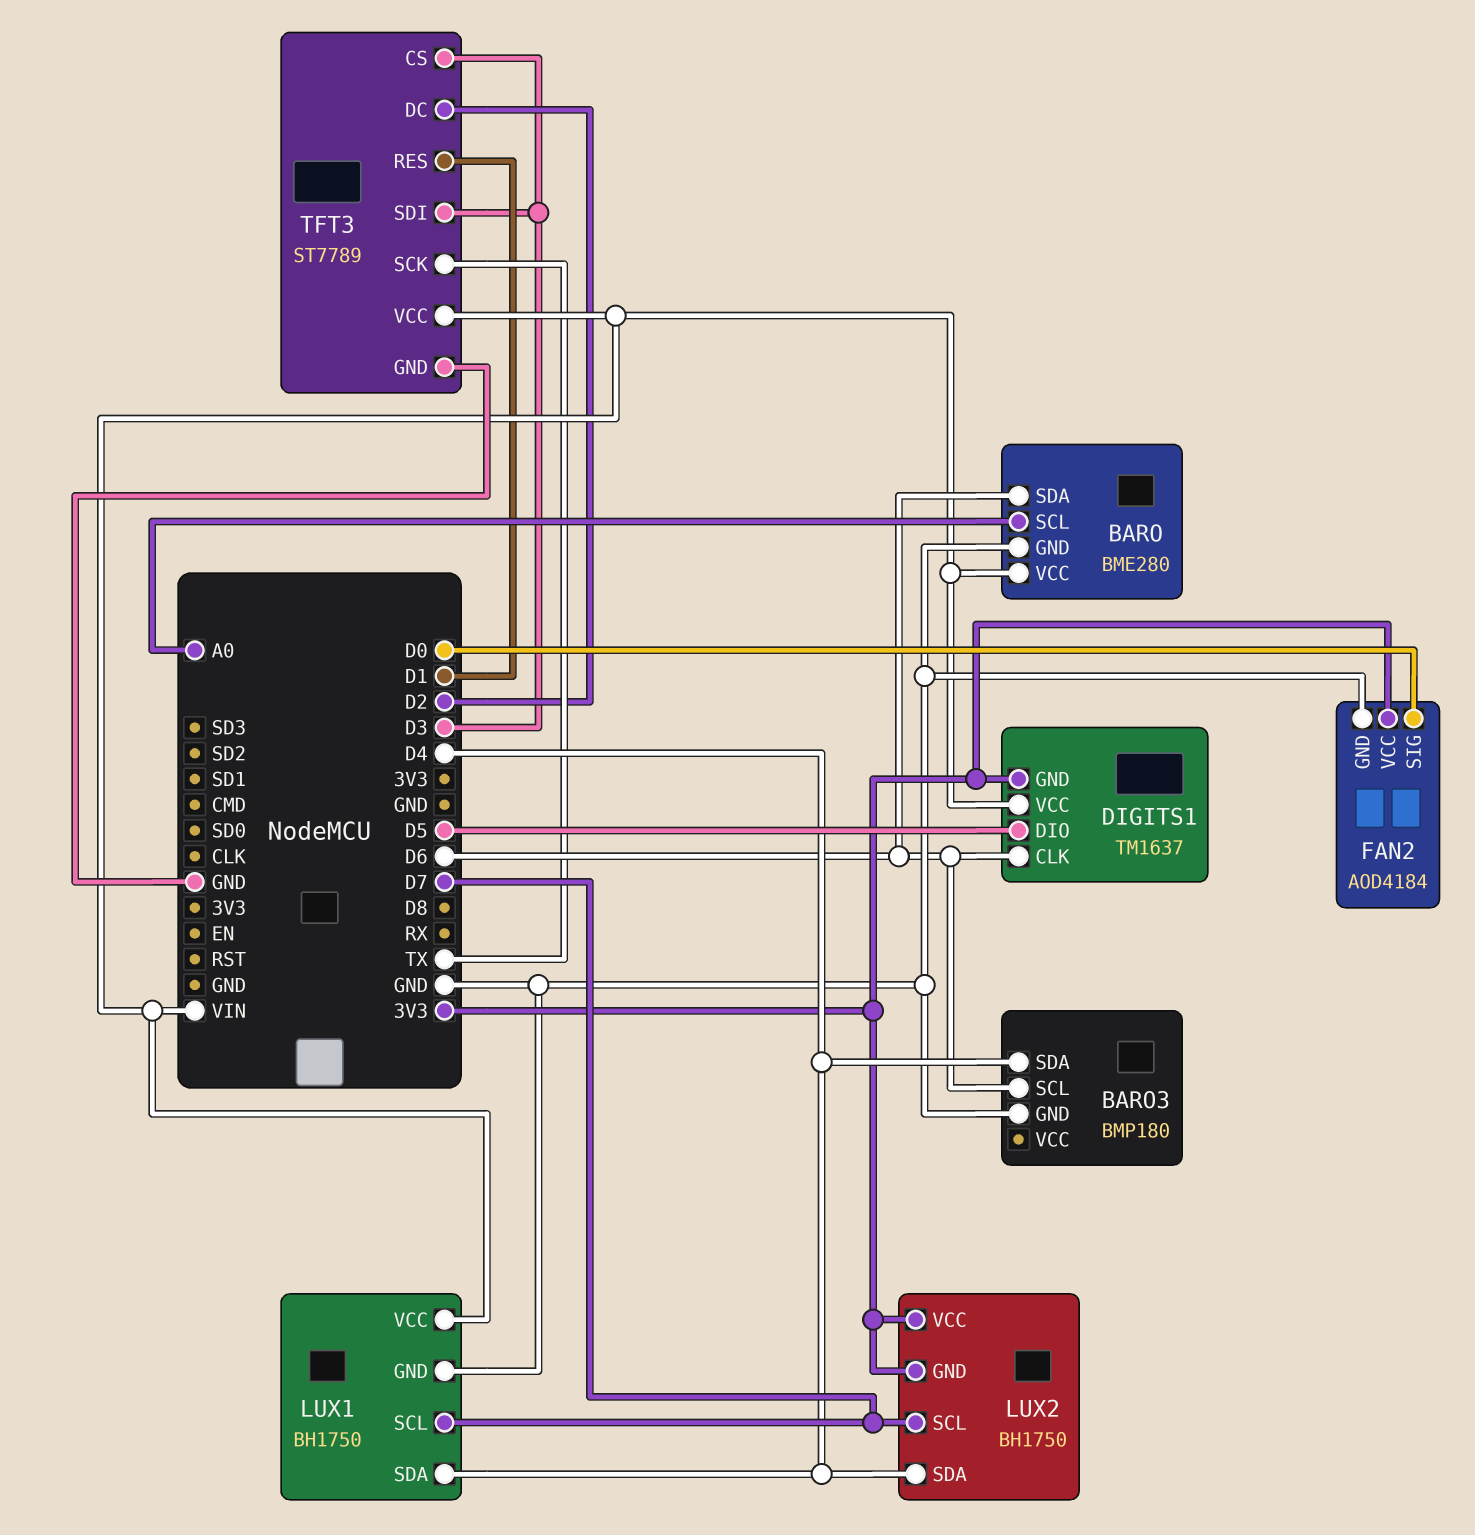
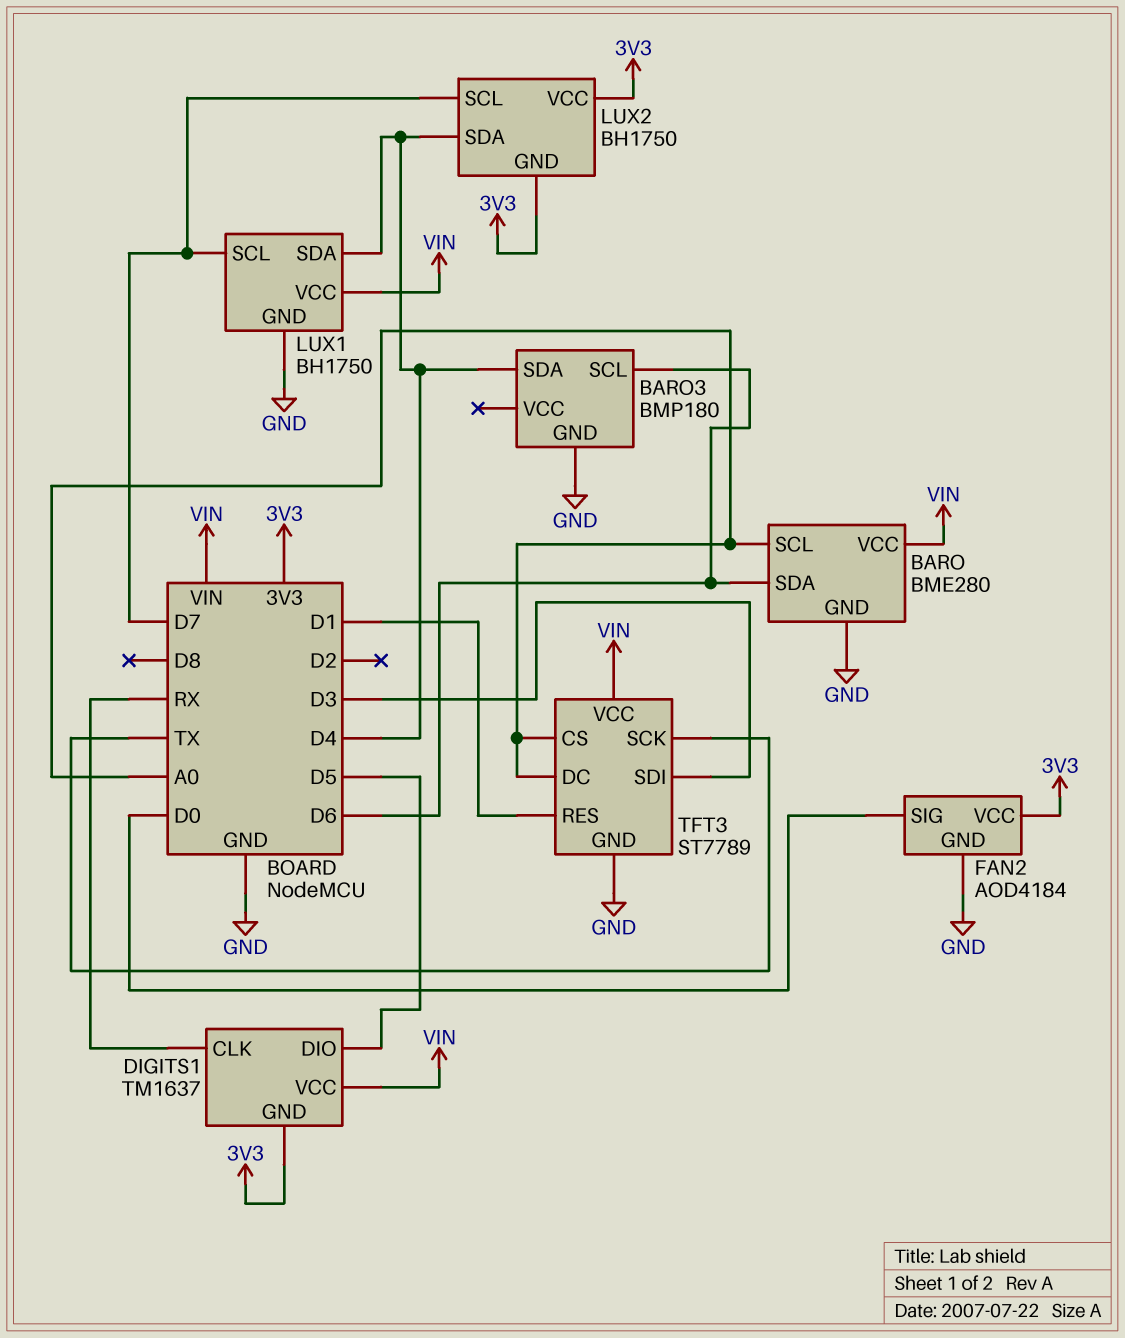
DIGITS1 pin CLK: D6 -> RX
TFT3 pin CS: D3 -> A0
TFT3 pin DC: D2 -> A0

